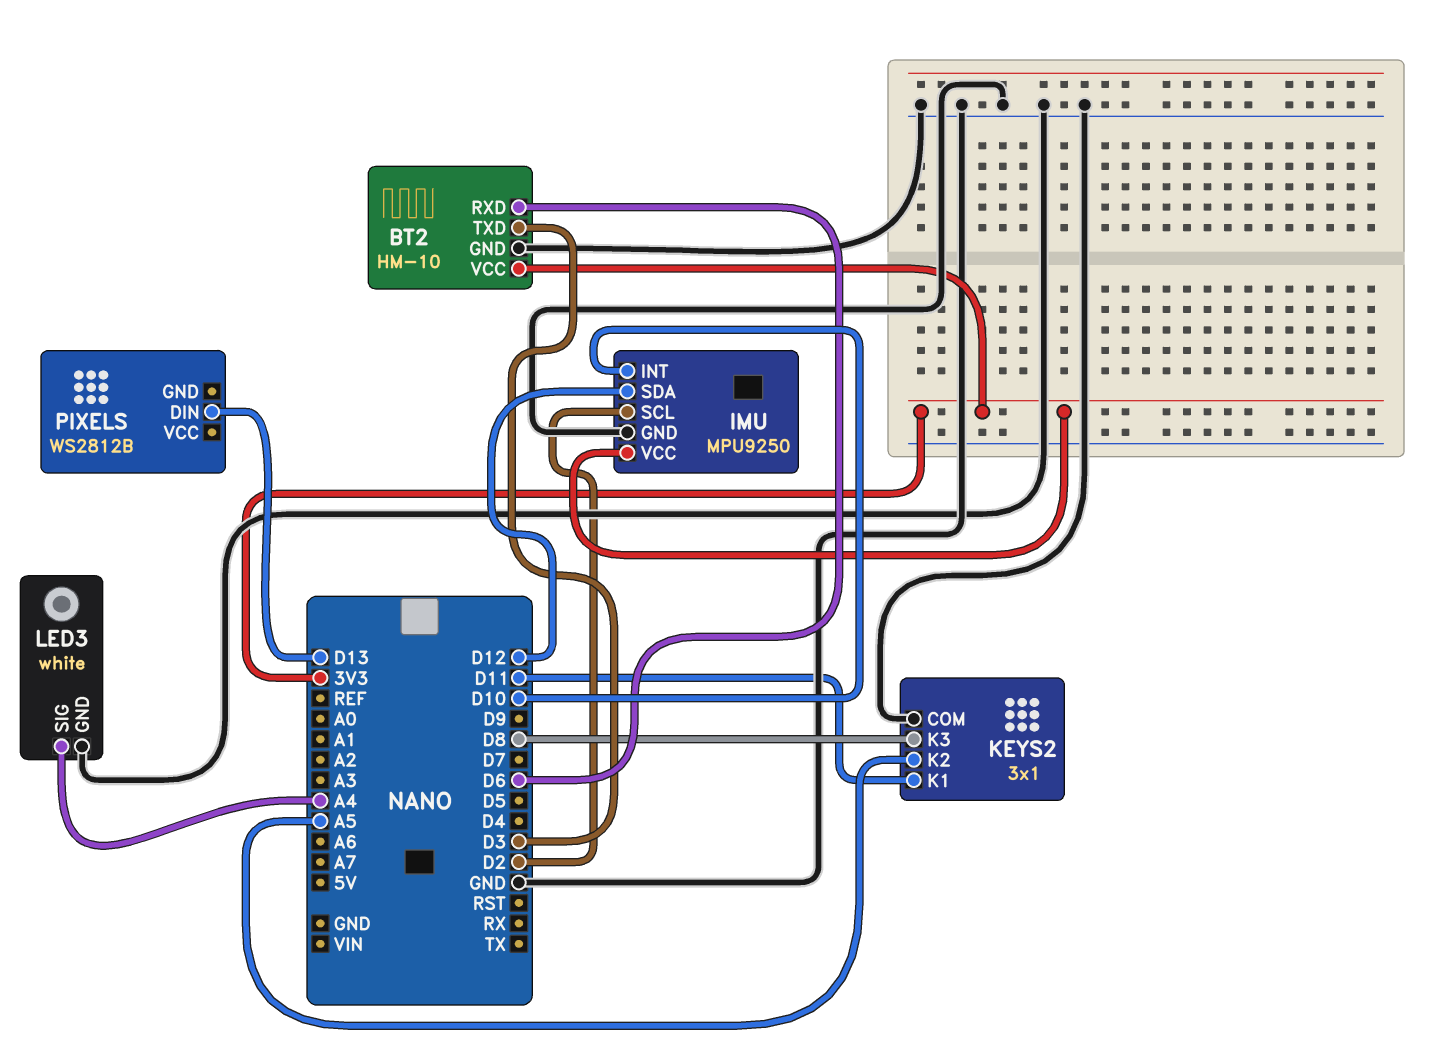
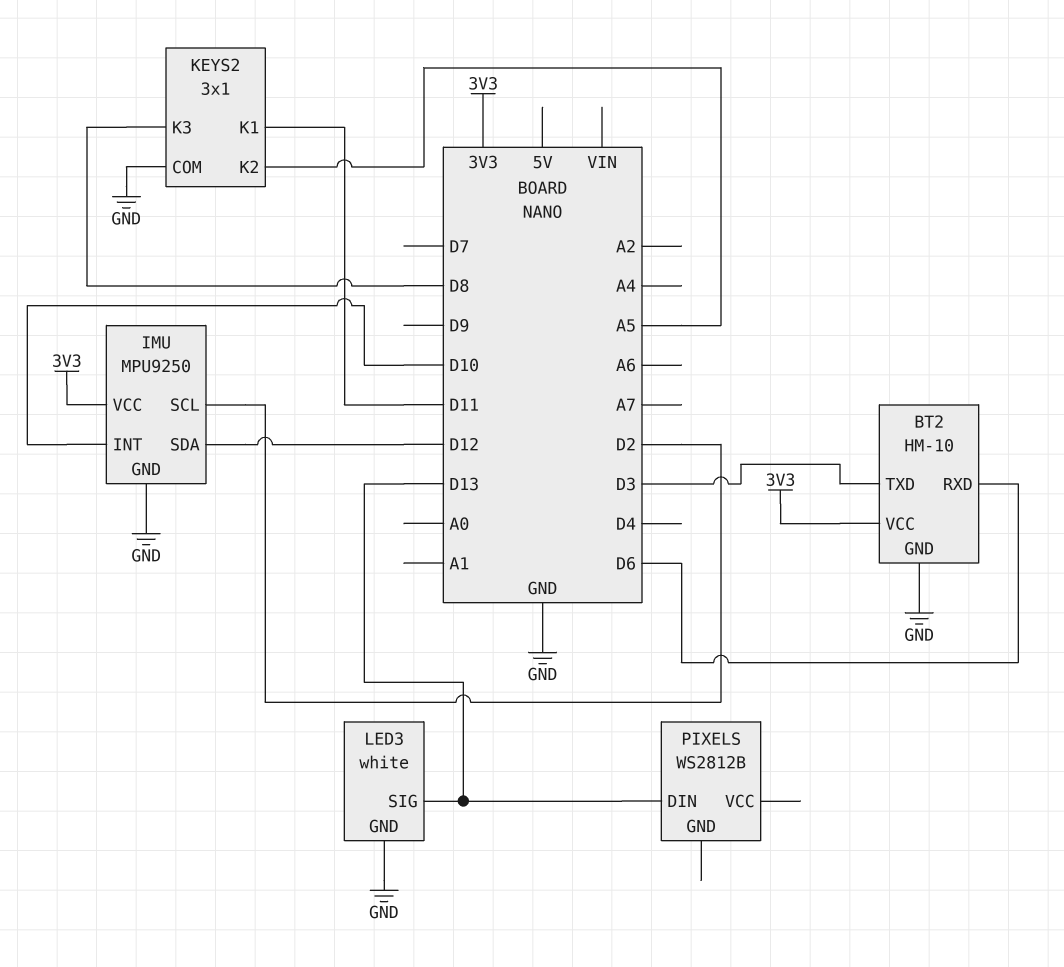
LED3 pin SIG: A4 -> D13

